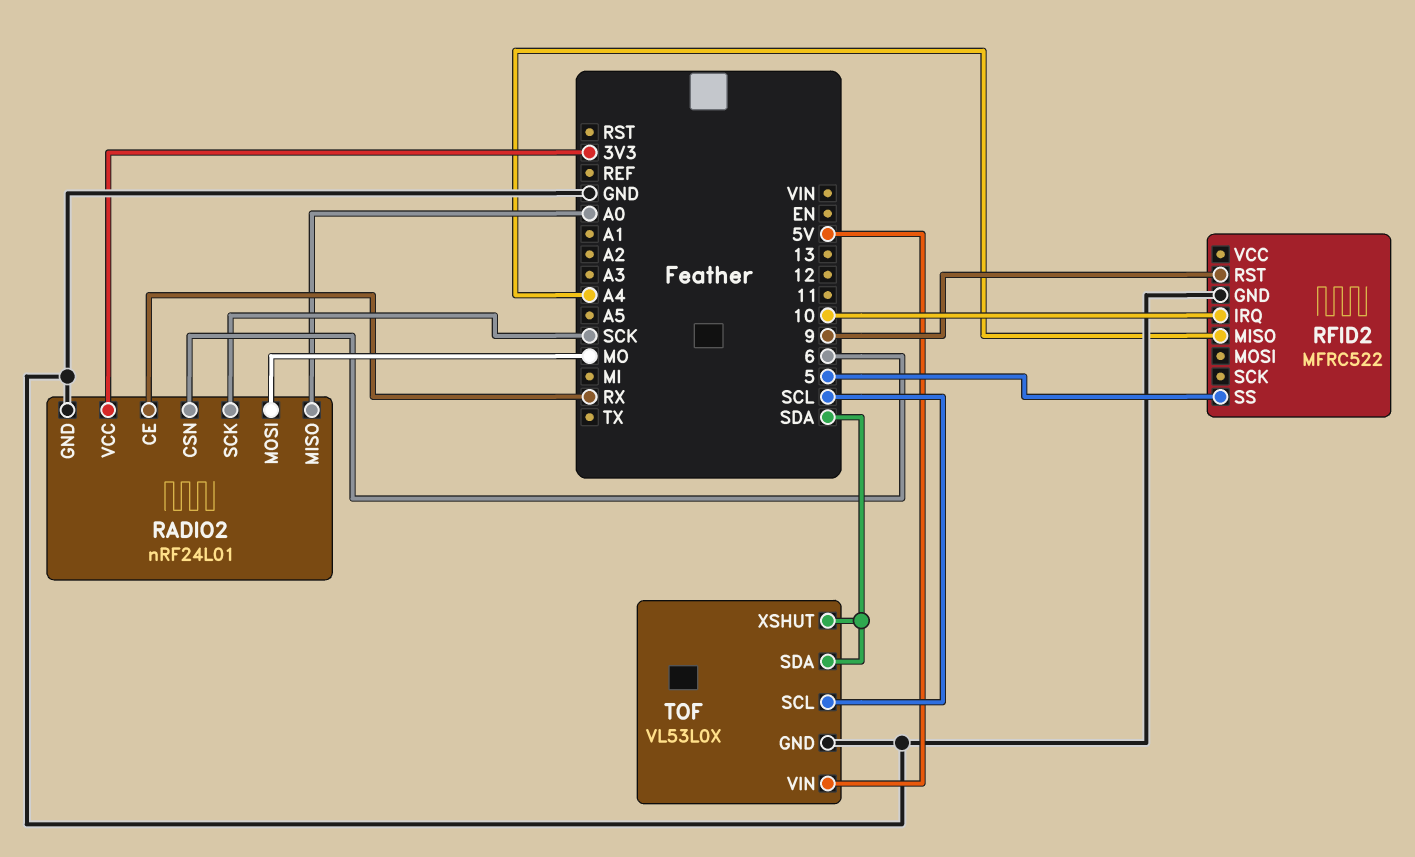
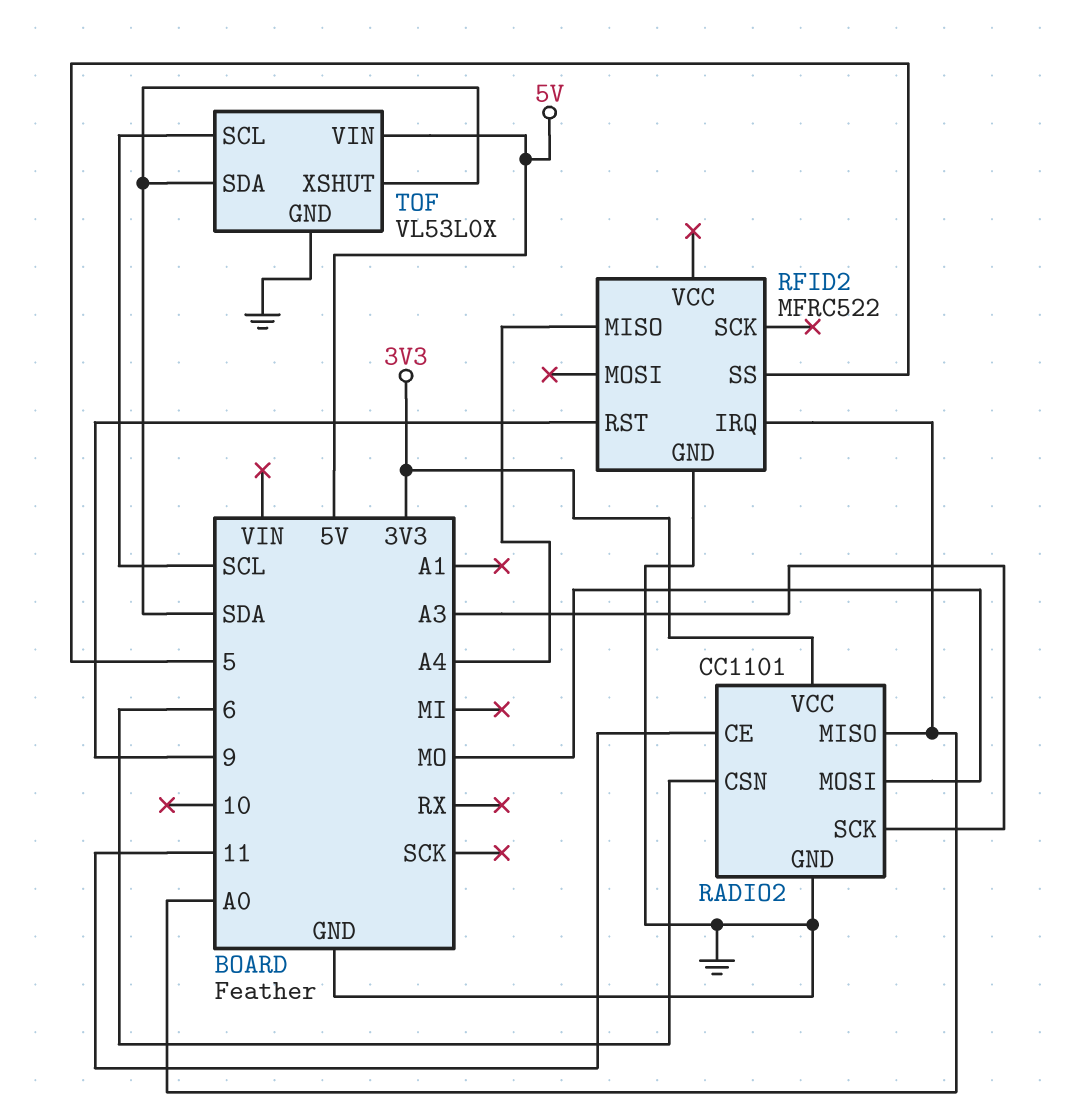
RADIO2: nRF24L01 -> CC1101
RADIO2 pin CE: RX -> 11
RADIO2 pin SCK: SCK -> A3
RFID2 pin IRQ: 10 -> A0

